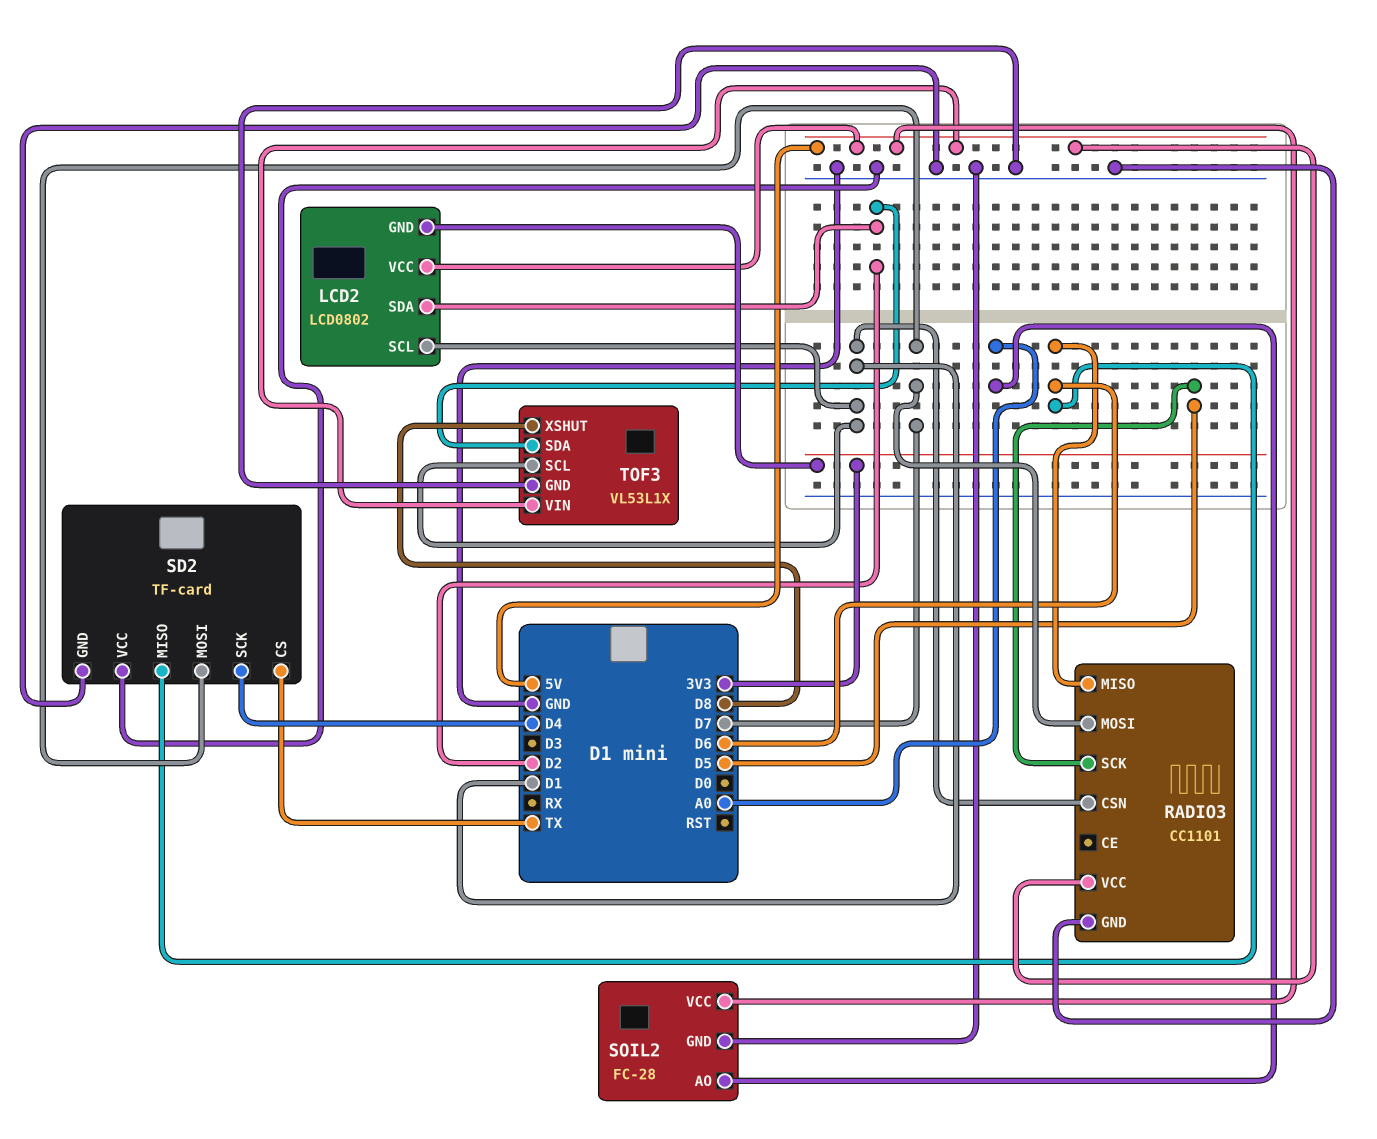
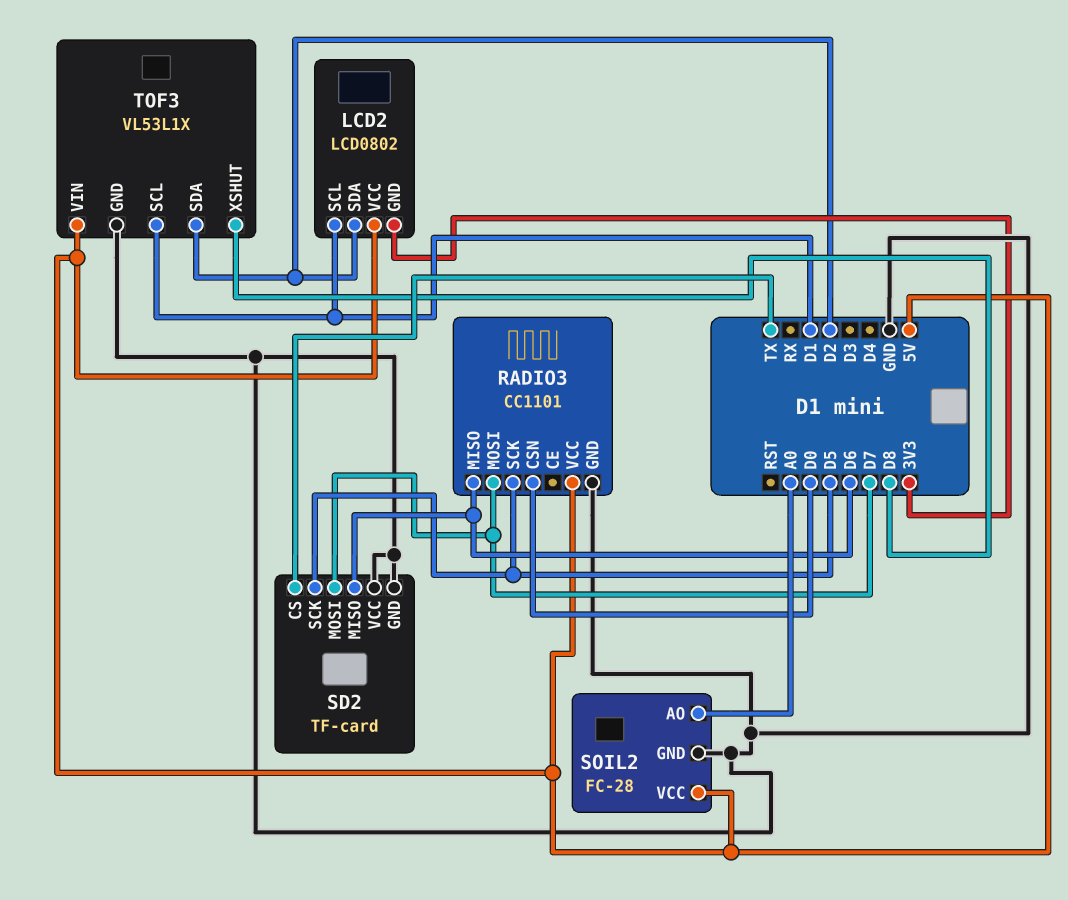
RADIO3 pin CSN: D1 -> D0
SD2 pin SCK: D4 -> D5

